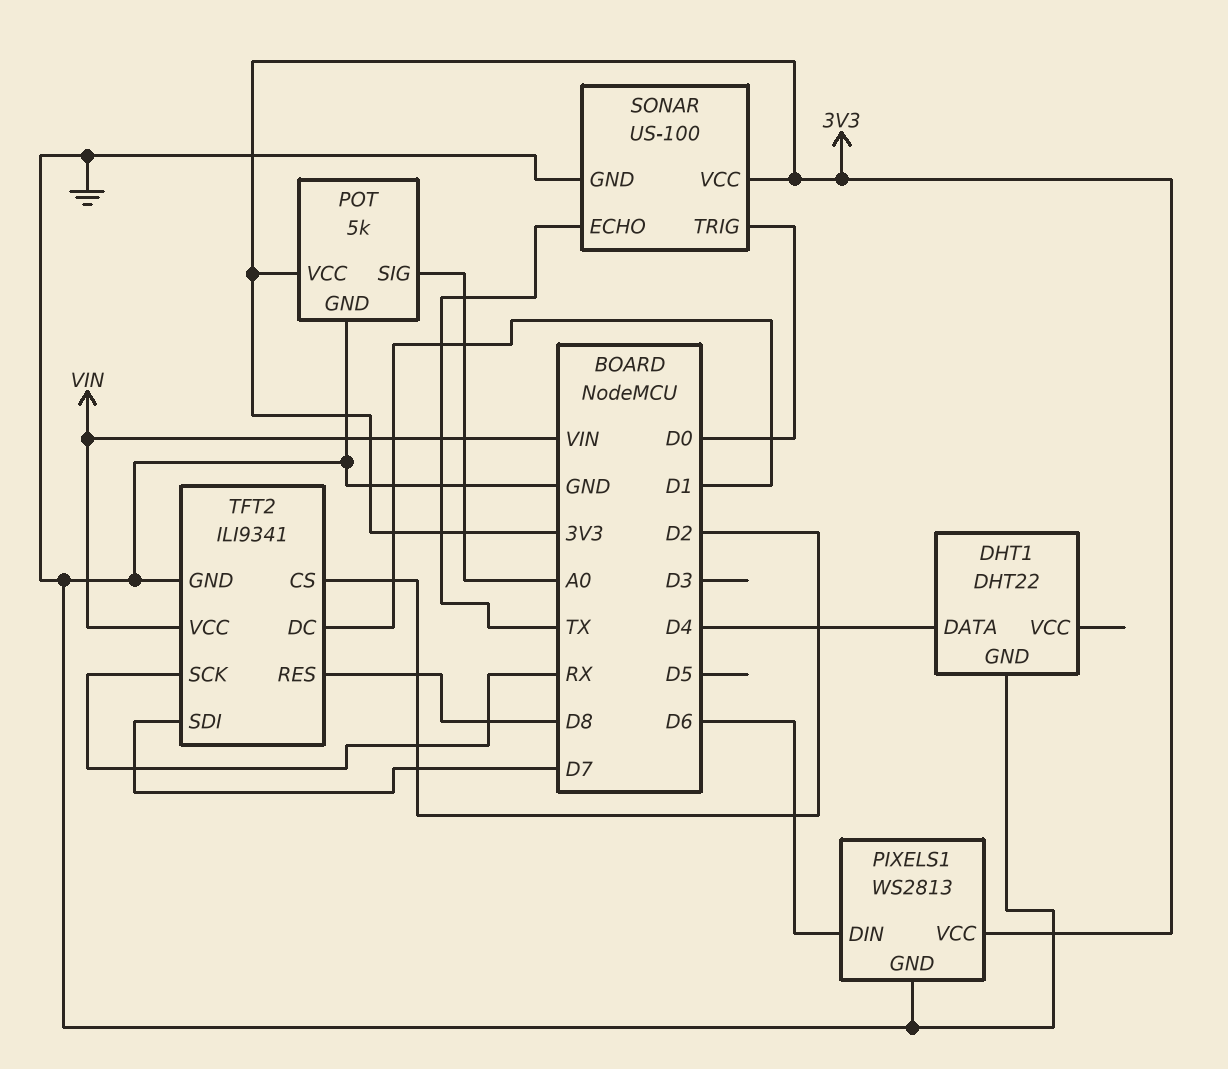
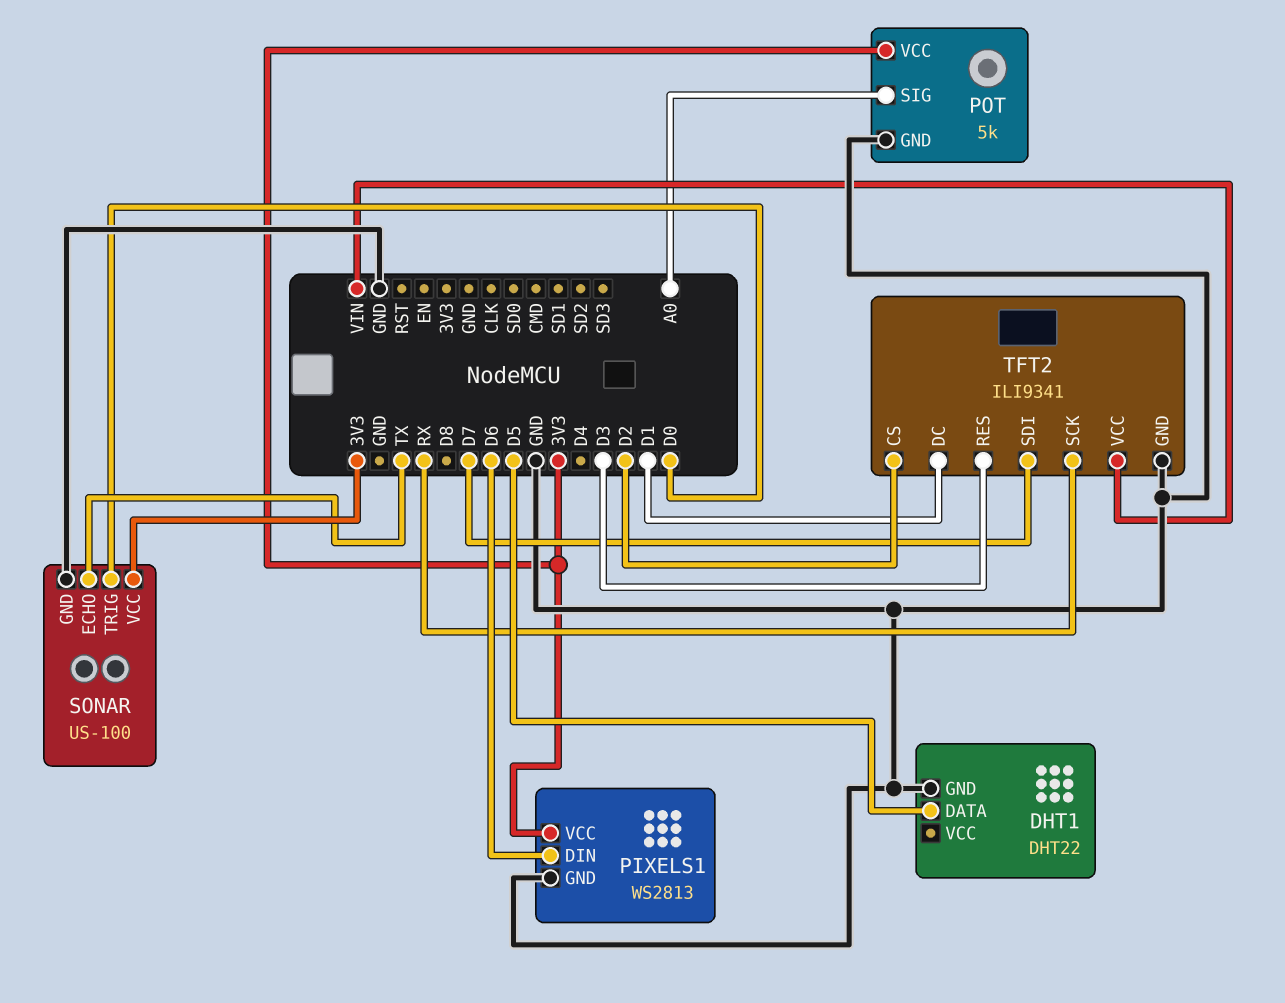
DHT1 pin DATA: D4 -> D5
TFT2 pin RES: D8 -> D3

